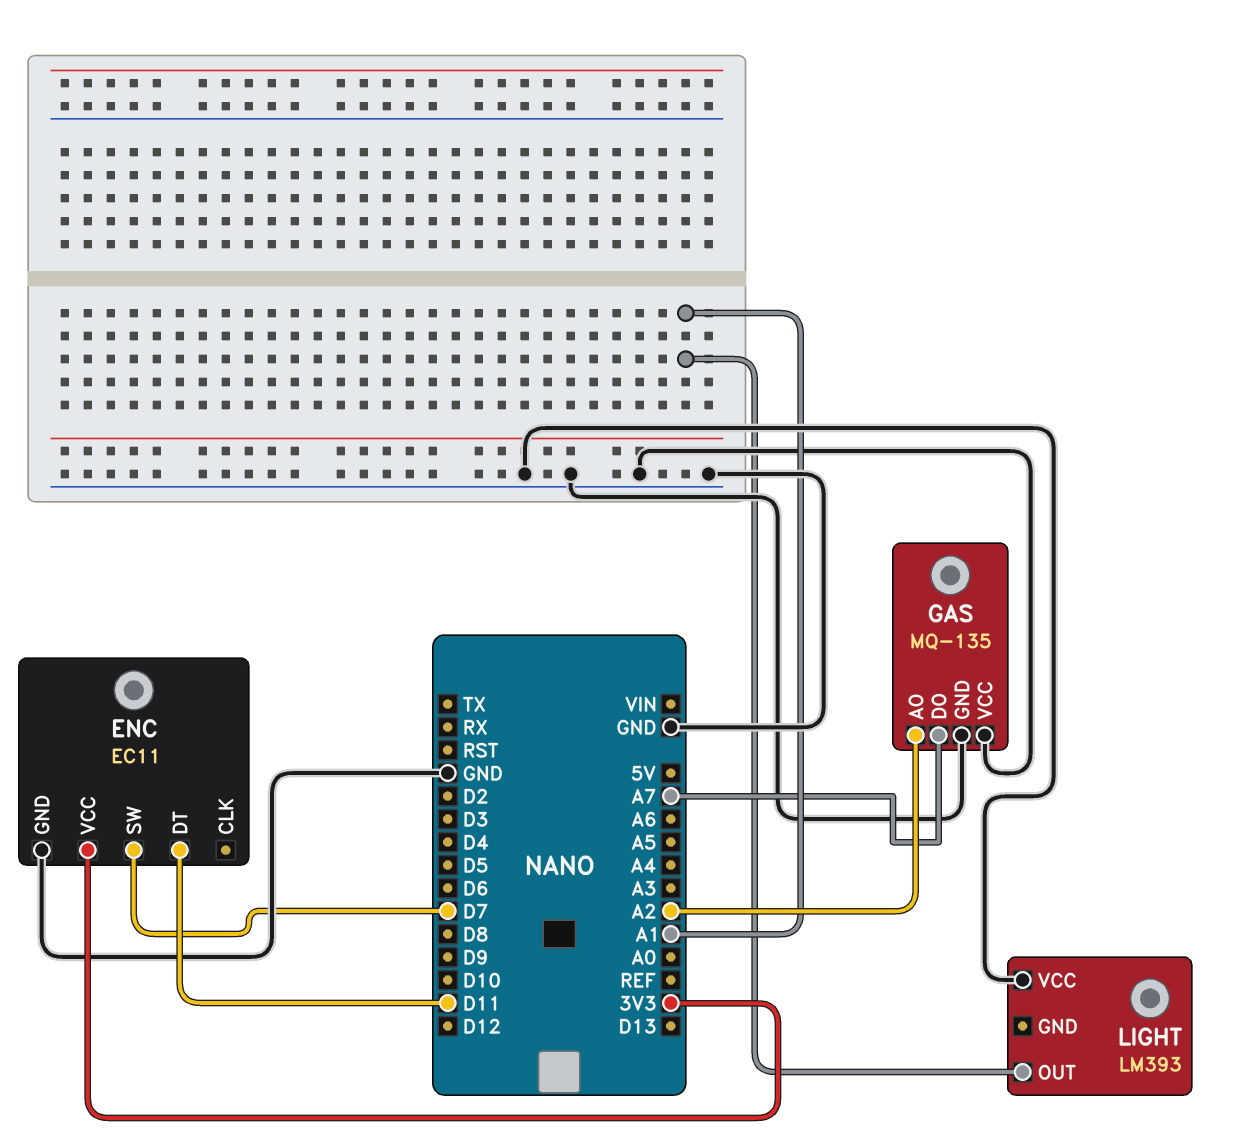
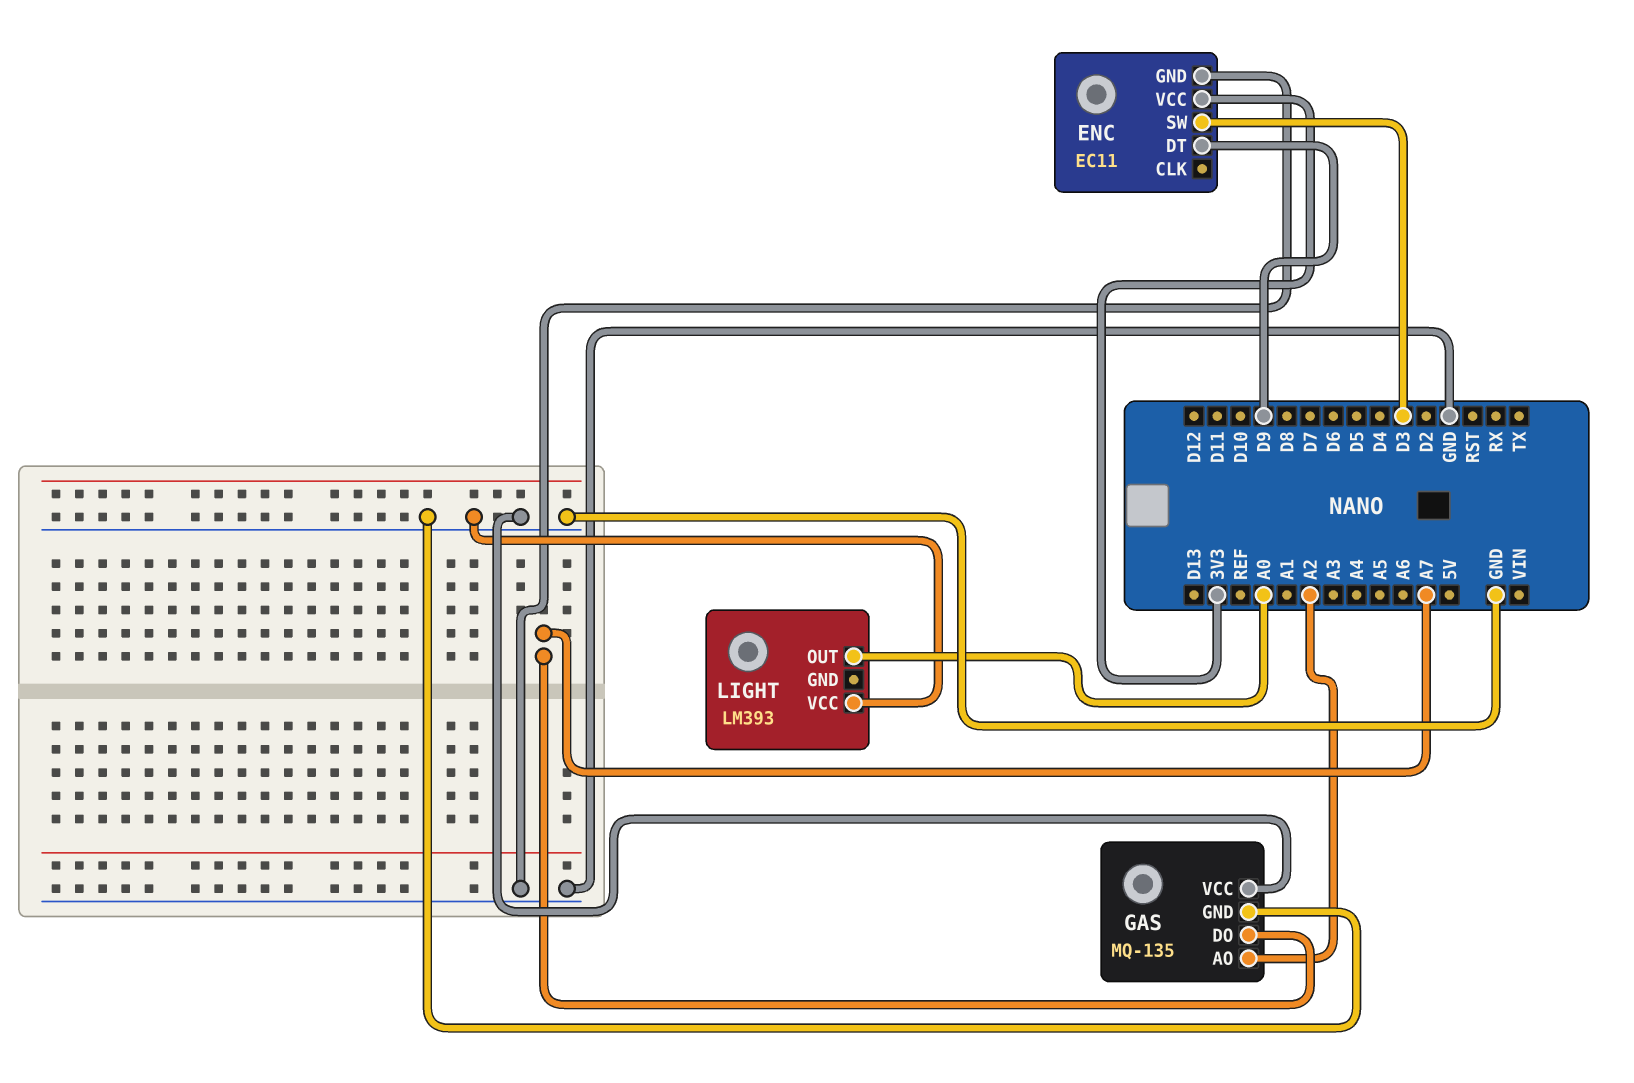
ENC pin DT: D11 -> D9
ENC pin SW: D7 -> D3
LIGHT pin OUT: A1 -> A0

